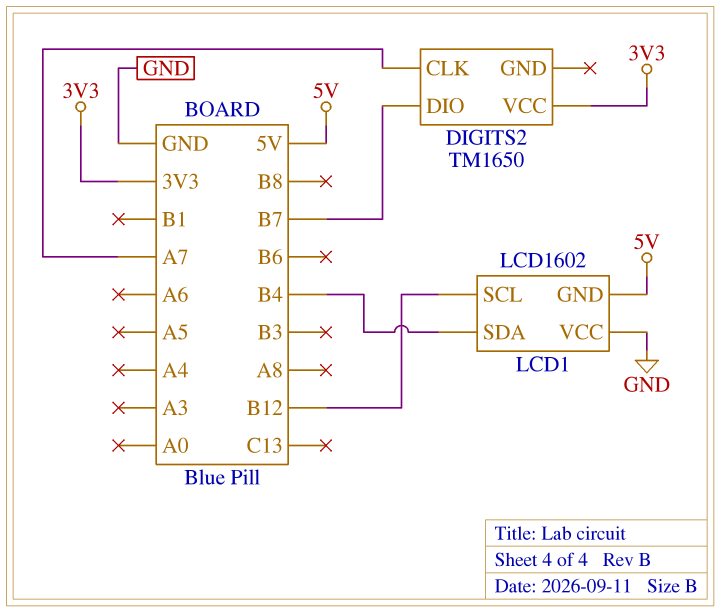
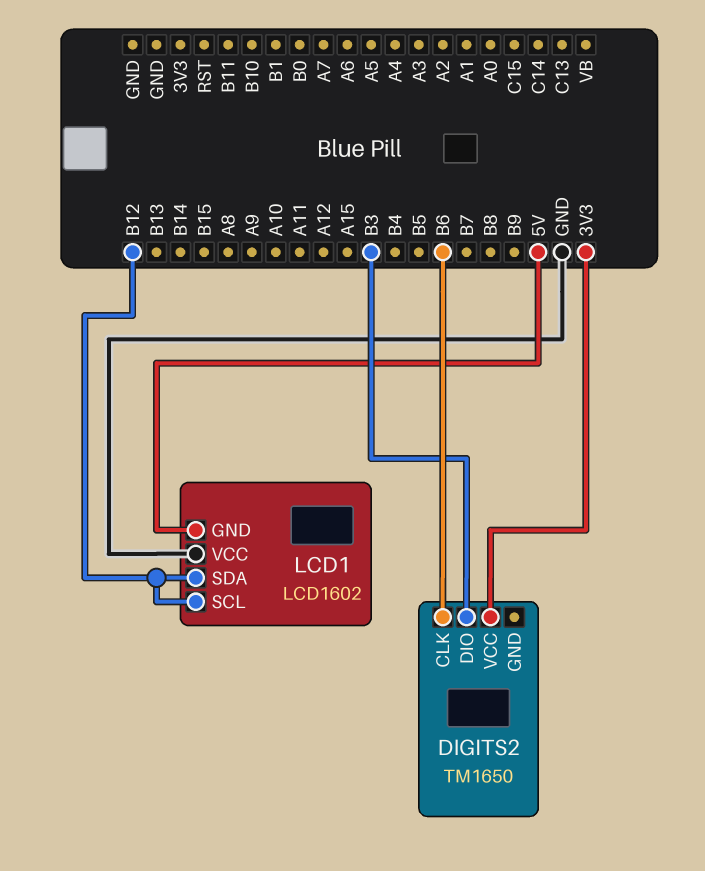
DIGITS2 pin CLK: A7 -> B6
DIGITS2 pin DIO: B7 -> B3
LCD1 pin SDA: B4 -> B12

